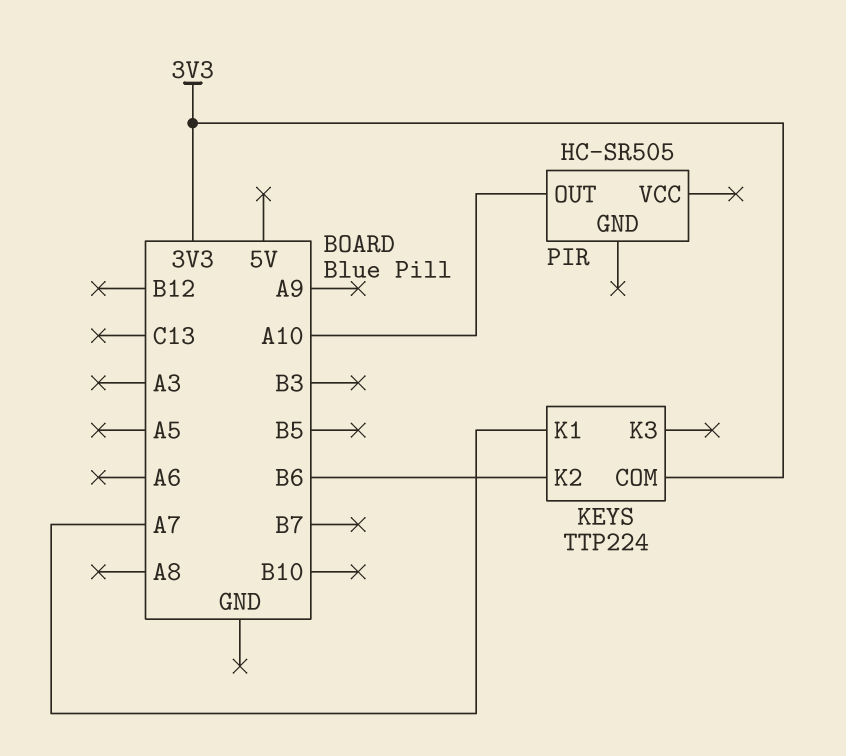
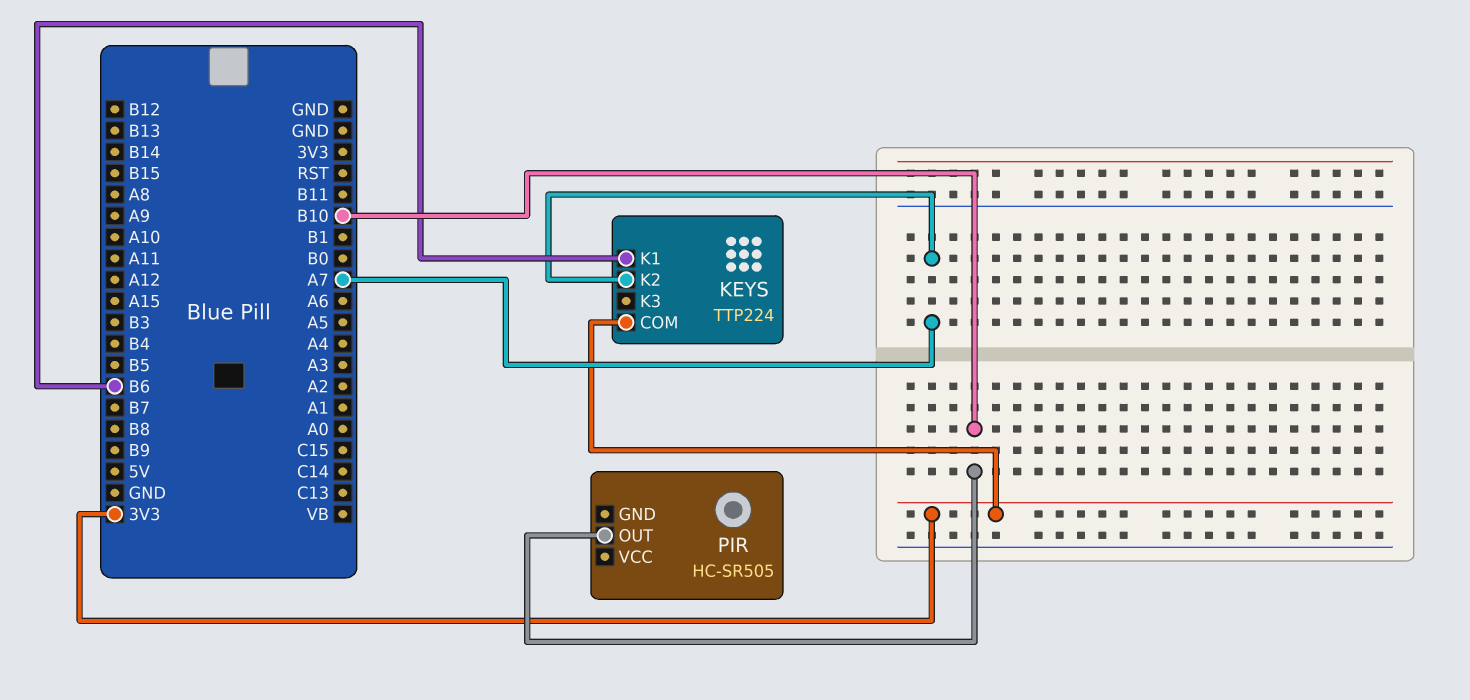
KEYS pin K1: A7 -> B6
KEYS pin K2: B6 -> A7
PIR pin OUT: A10 -> B10

